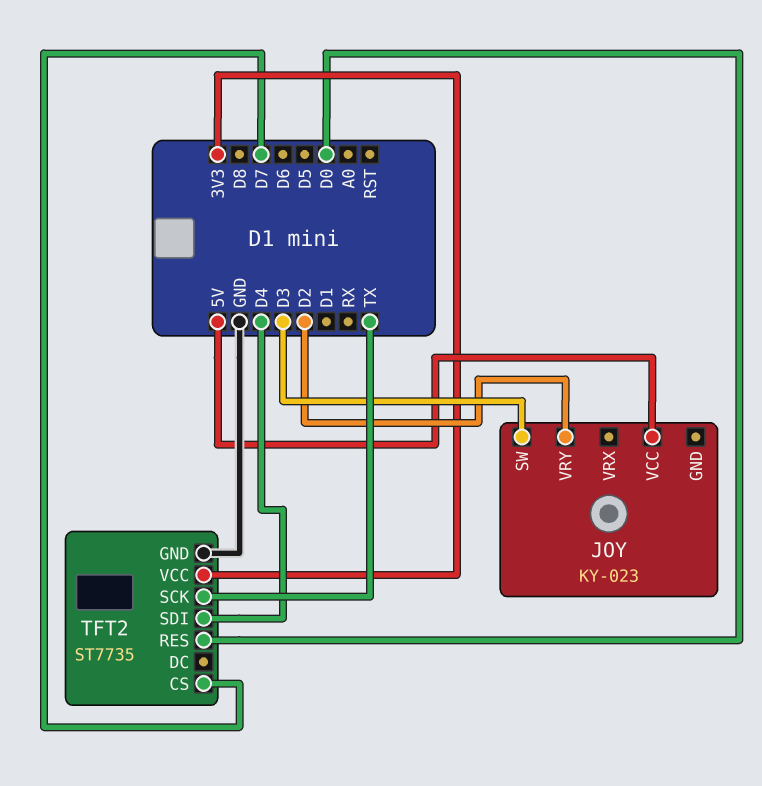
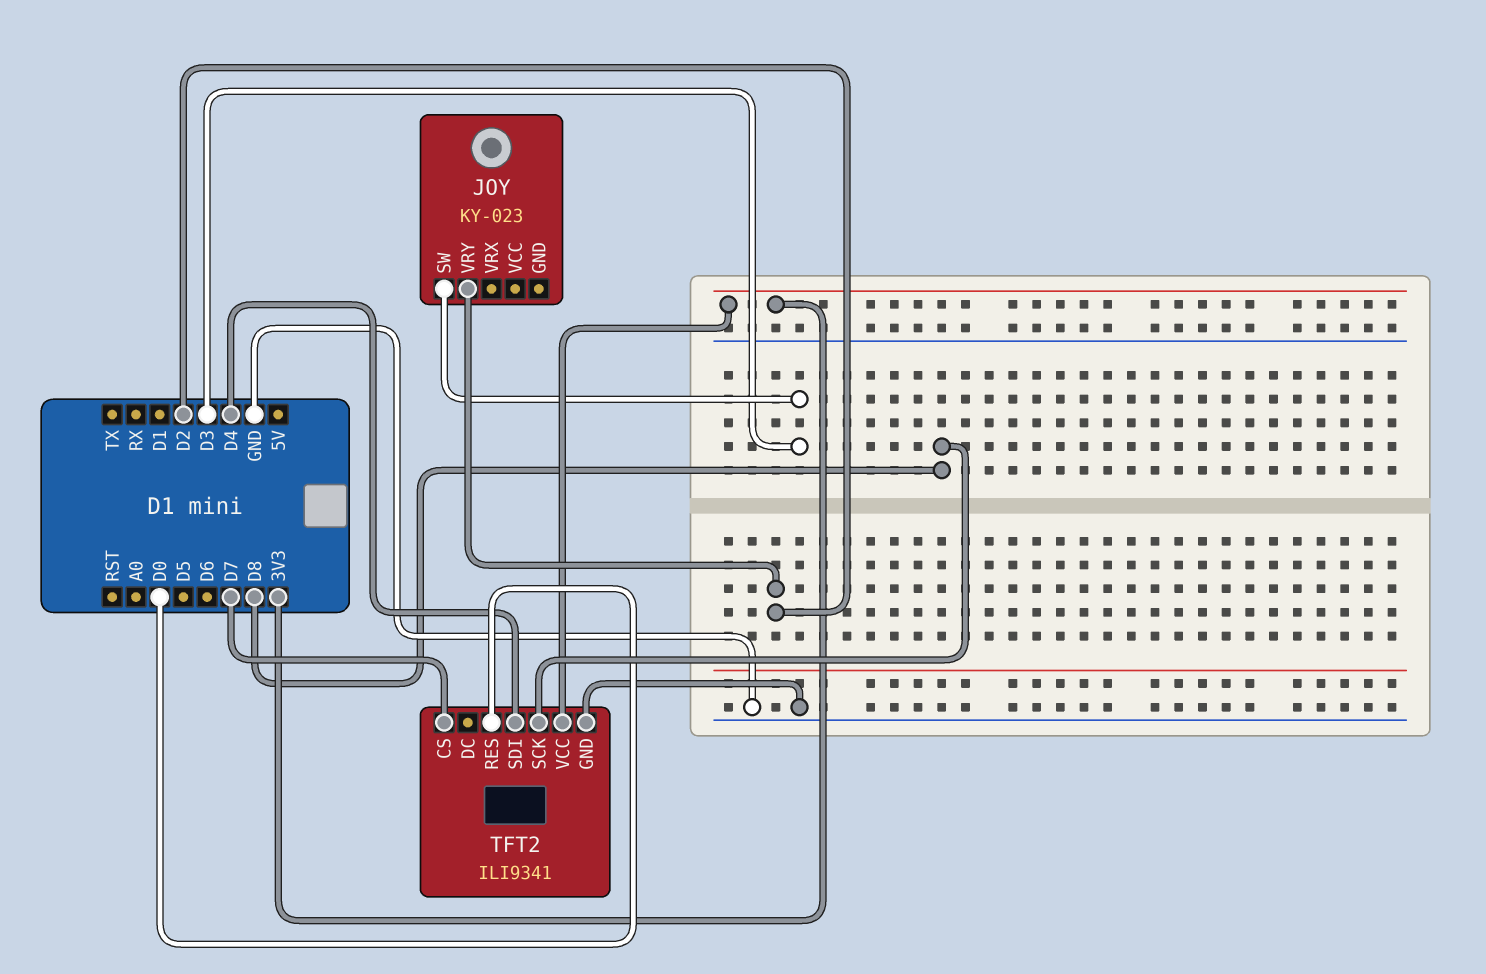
JOY pin VCC: 5V -> none
TFT2: ST7735 -> ILI9341
TFT2 pin SCK: TX -> D8

